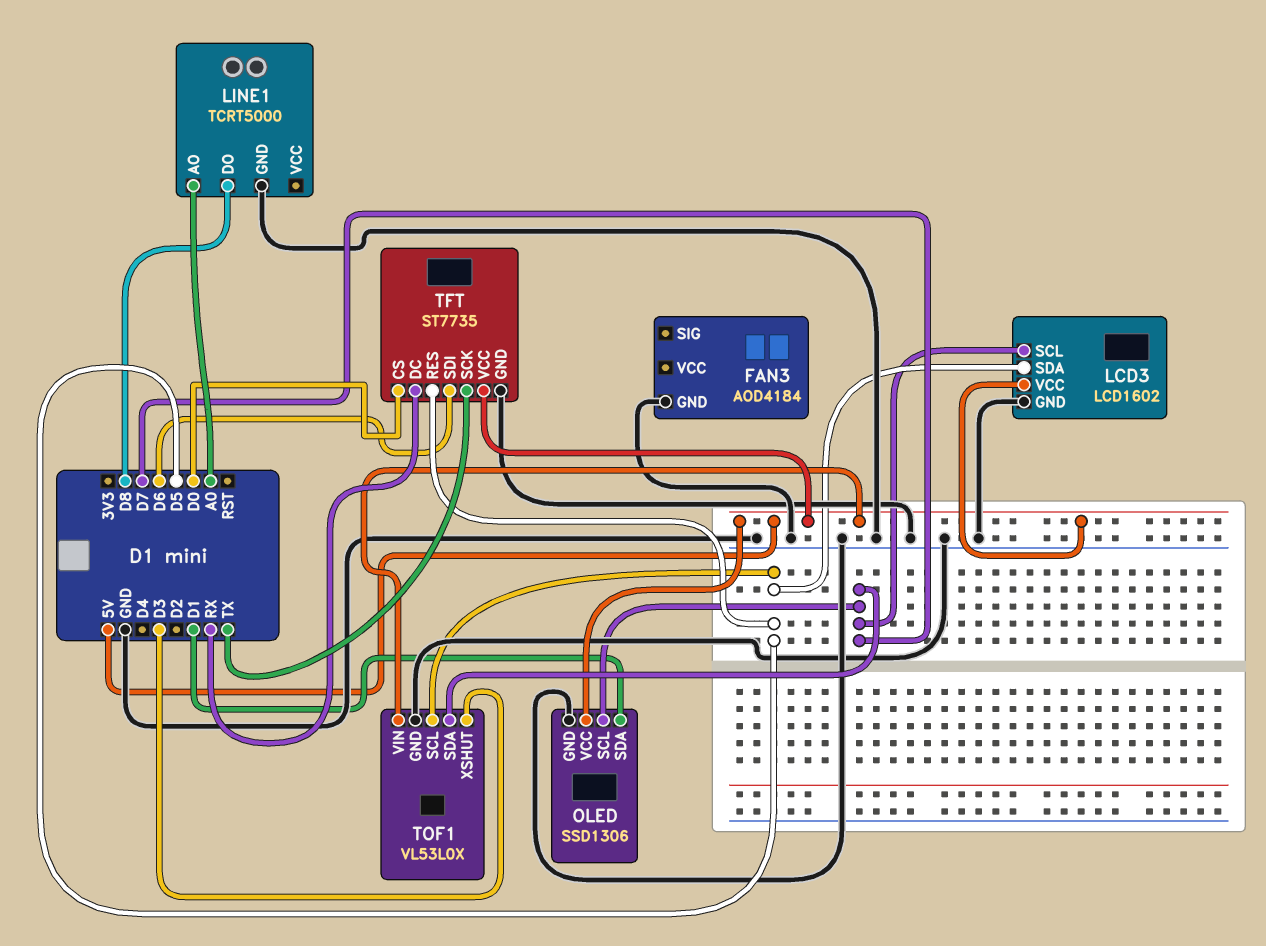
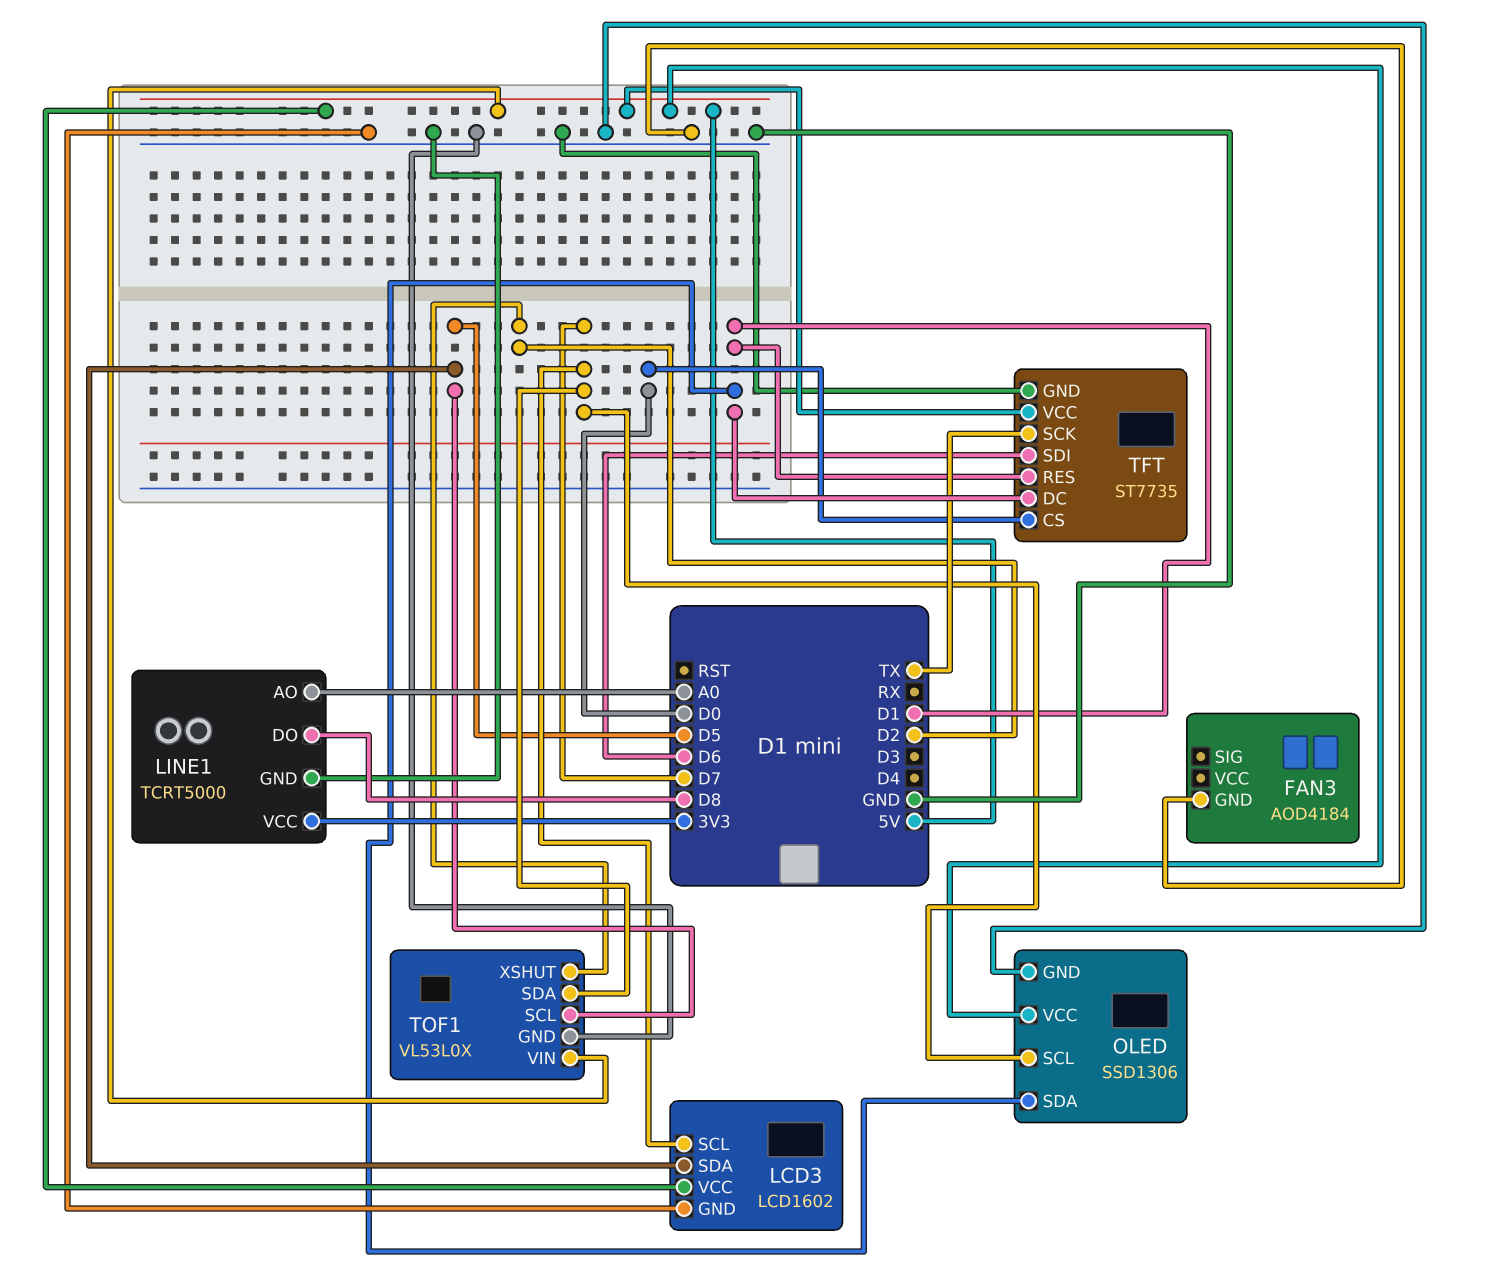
LINE1 pin VCC: none -> 3V3
TFT pin DC: RX -> D1
TFT pin RES: D5 -> D1
TOF1 pin XSHUT: D3 -> D2

